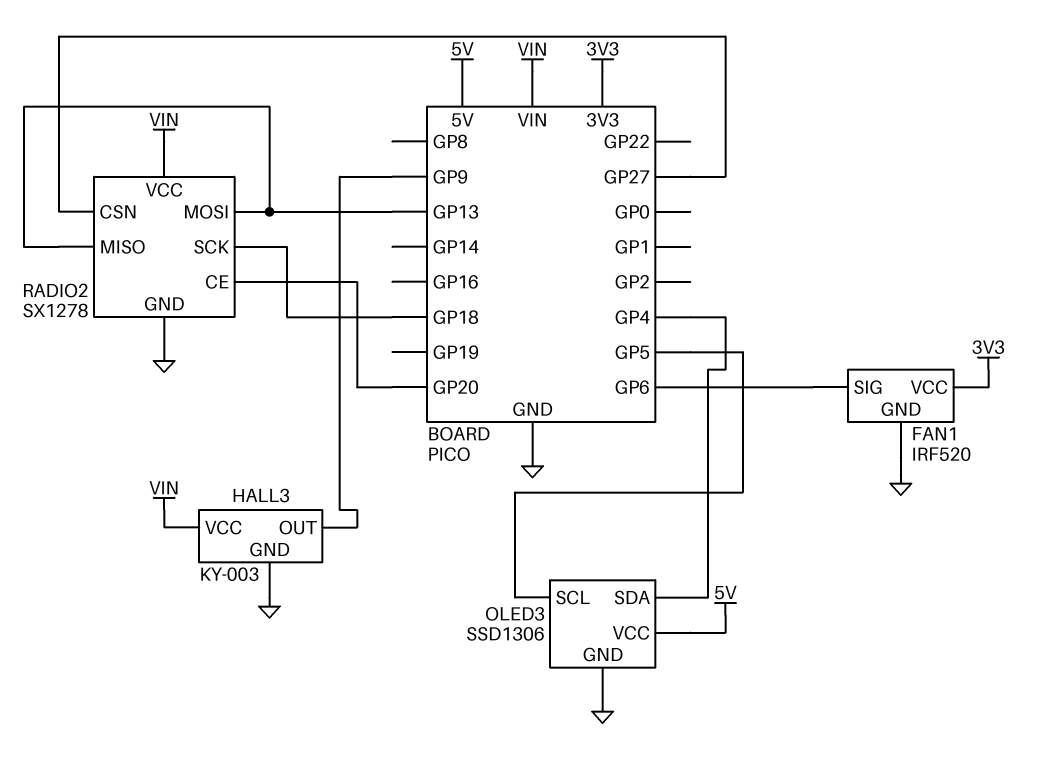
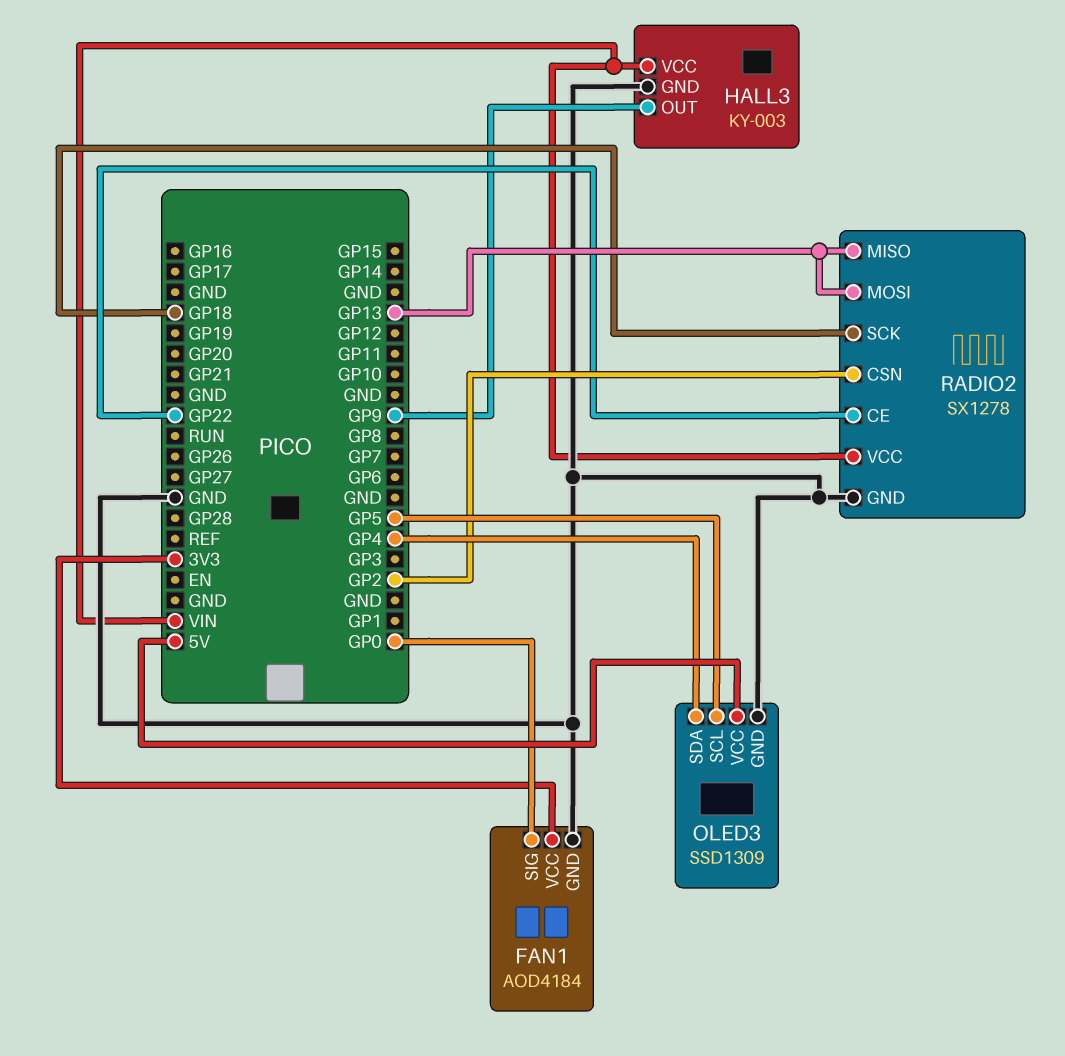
FAN1: IRF520 -> AOD4184
FAN1 pin SIG: GP6 -> GP0
OLED3: SSD1306 -> SSD1309
RADIO2 pin CE: GP20 -> GP22
RADIO2 pin CSN: GP27 -> GP2

